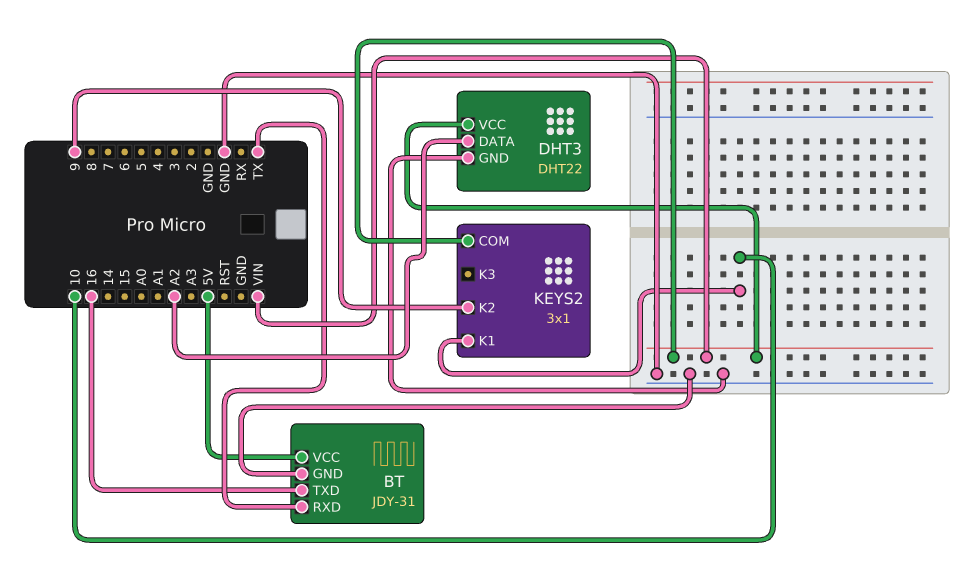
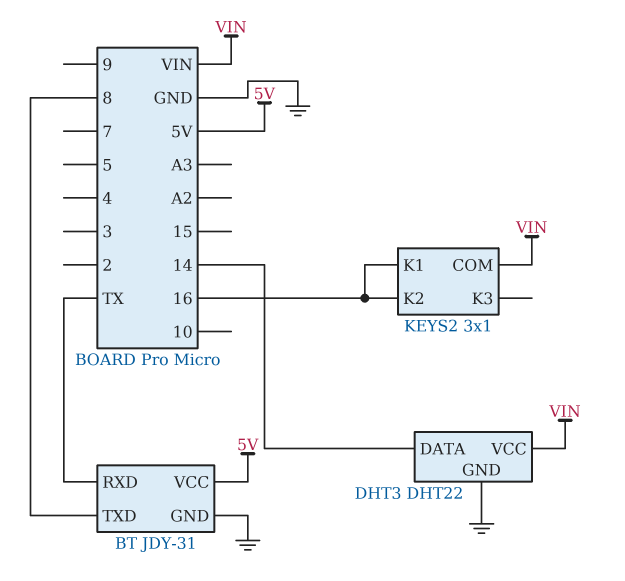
BT pin TXD: 16 -> 8
DHT3 pin DATA: A2 -> 14
KEYS2 pin K1: 10 -> 16
KEYS2 pin K2: 9 -> 16

